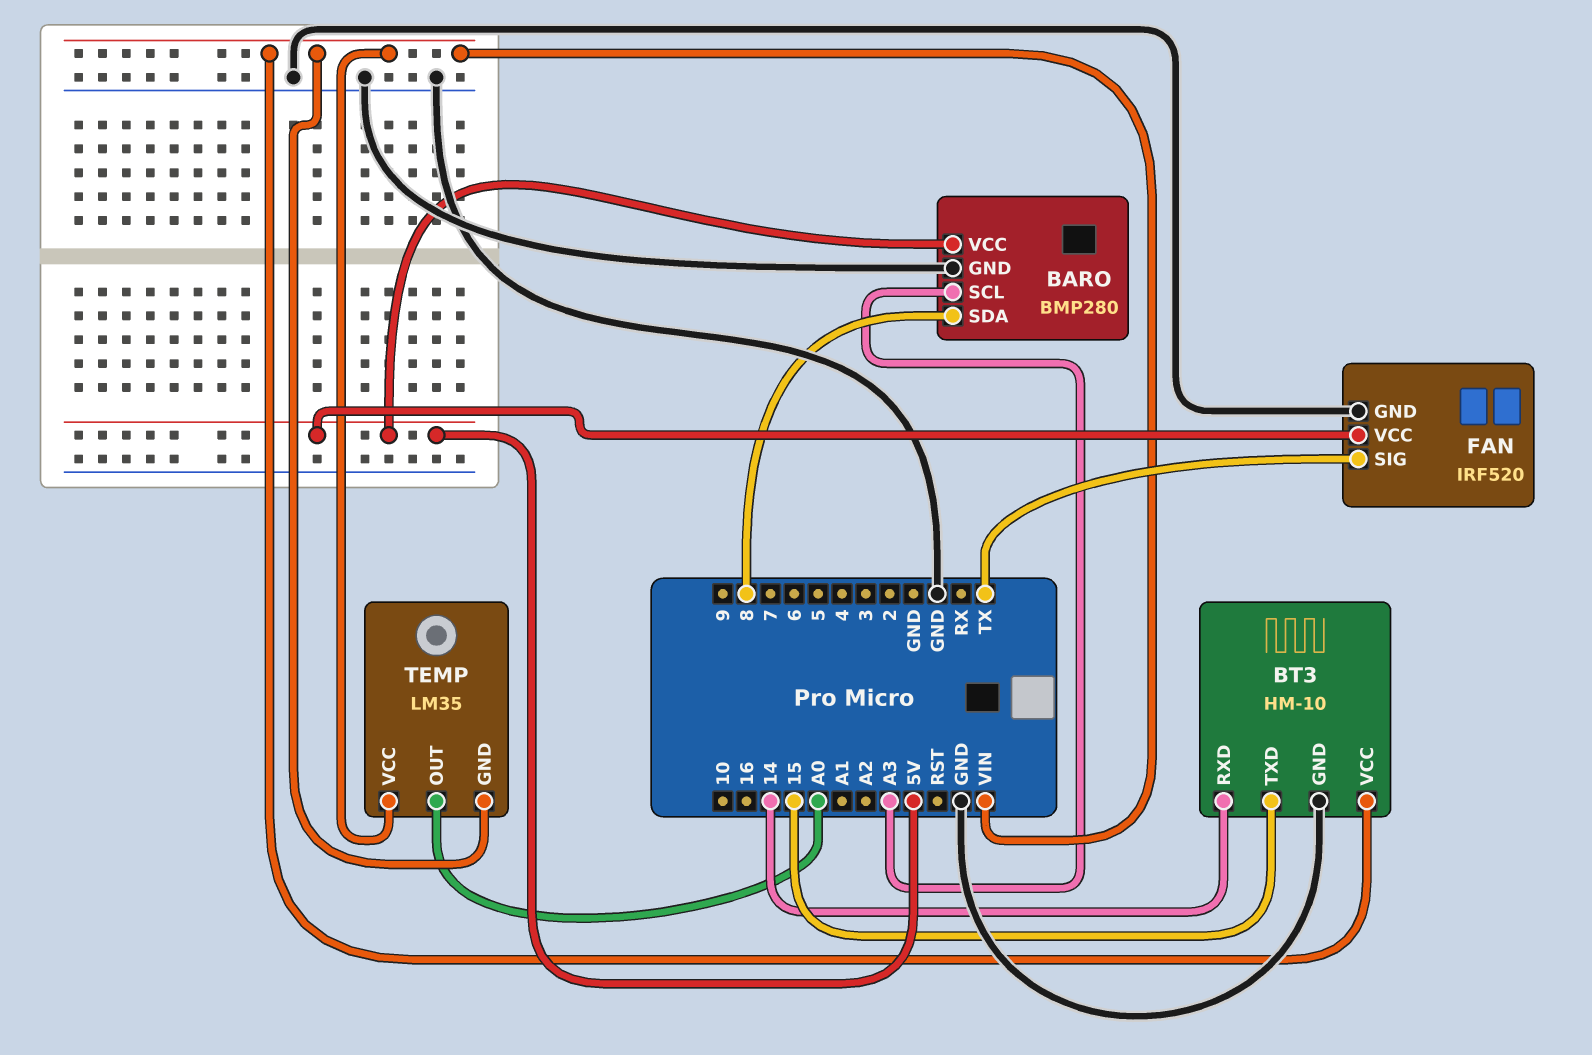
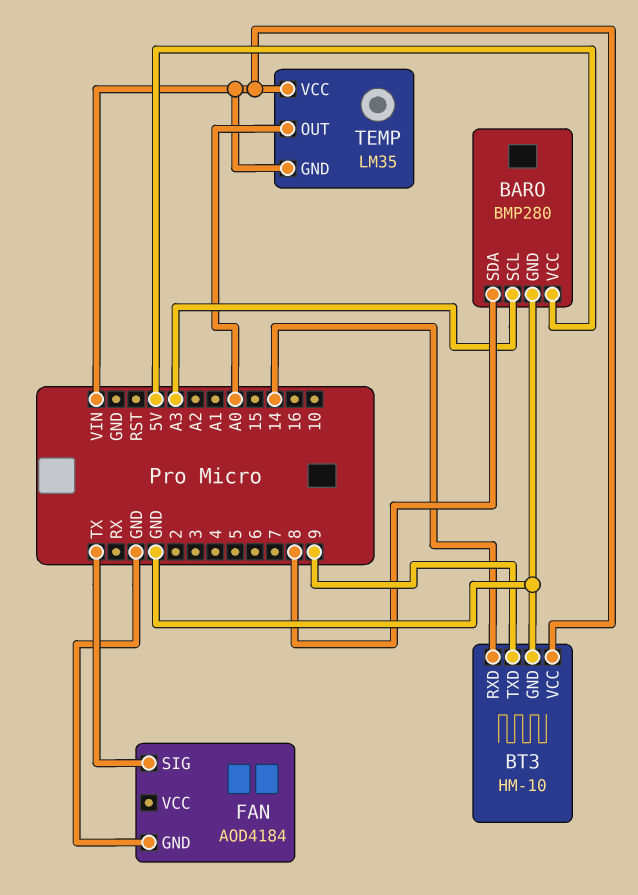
BT3 pin TXD: 15 -> 9
FAN: IRF520 -> AOD4184
FAN pin VCC: 5V -> none

